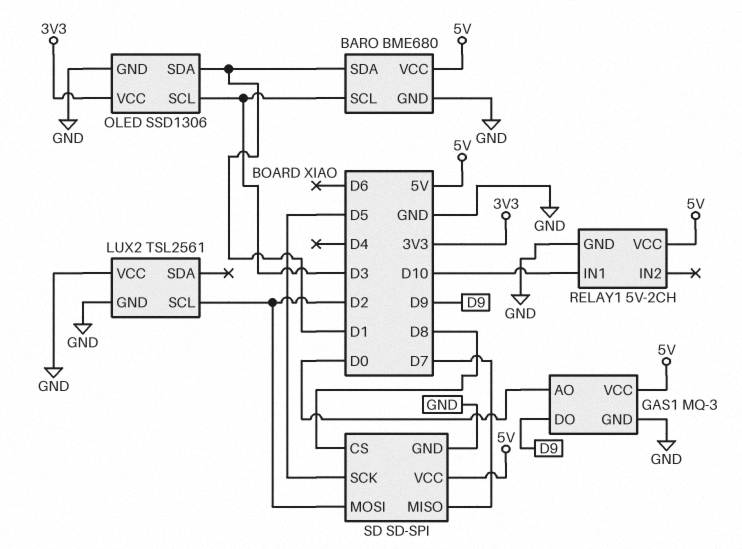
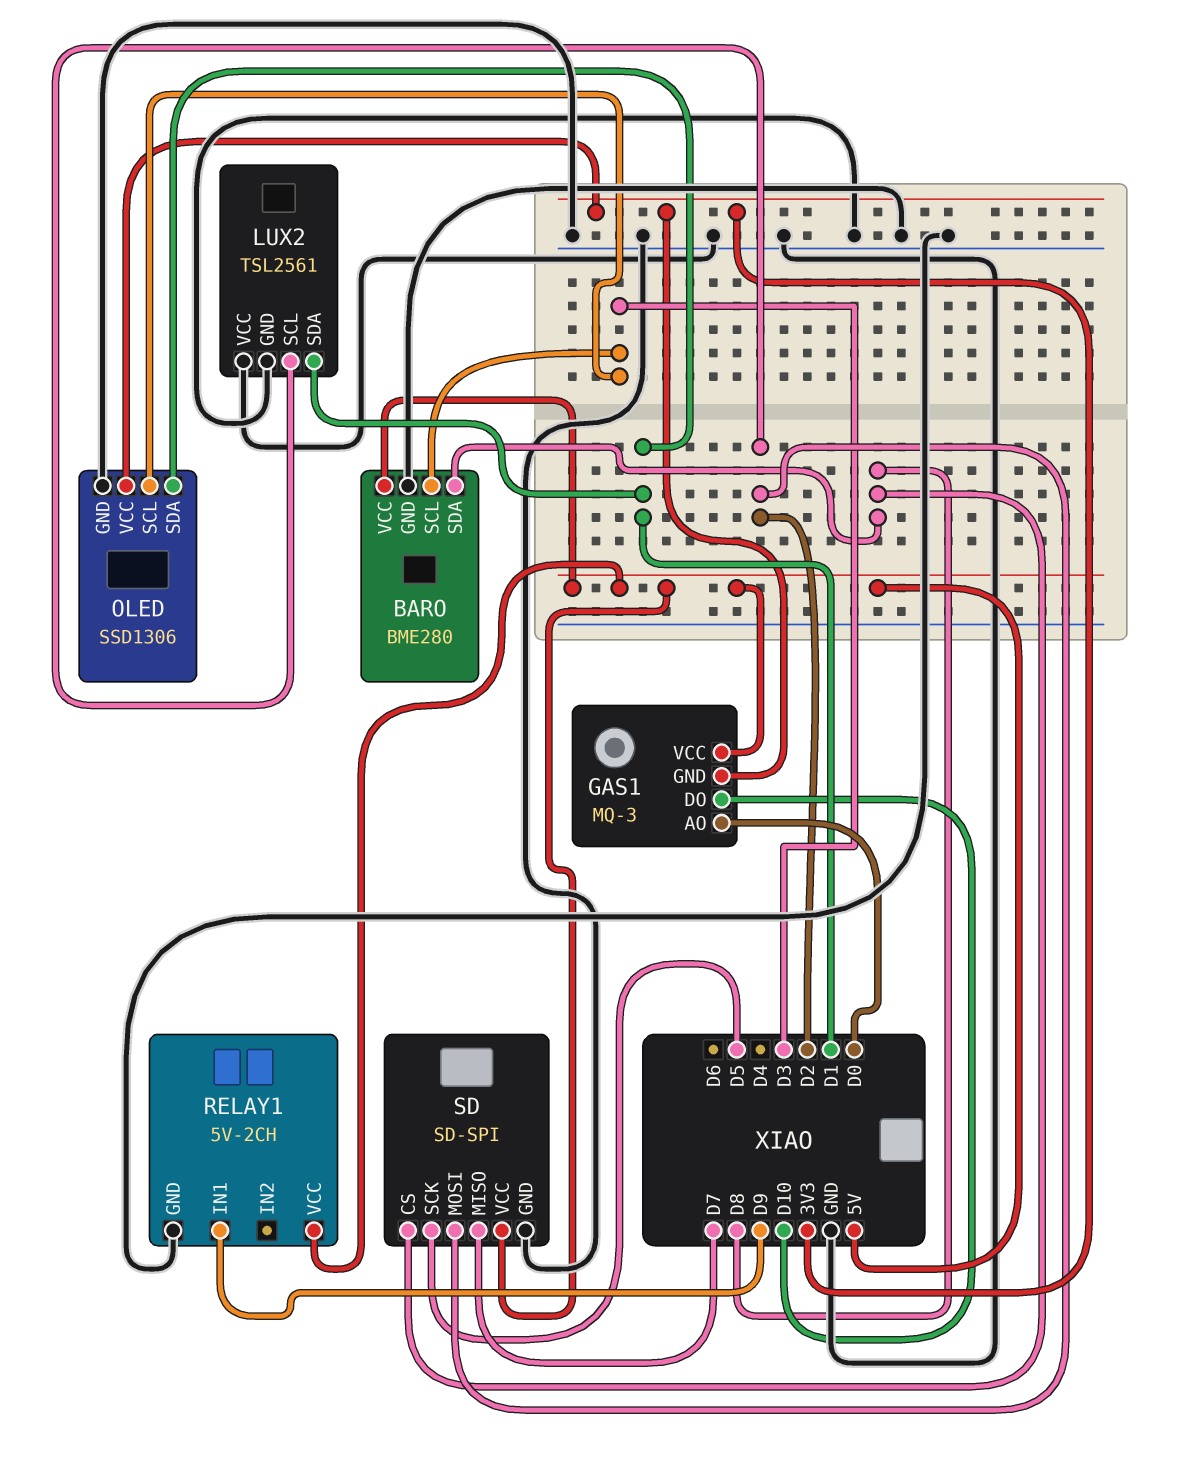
BARO: BME680 -> BME280
BARO pin SDA: D1 -> D8
GAS1 pin DO: D9 -> D10
GAS1 pin GND: GND -> 3V3
LUX2 pin SDA: none -> D1
RELAY1 pin IN1: D10 -> D9

